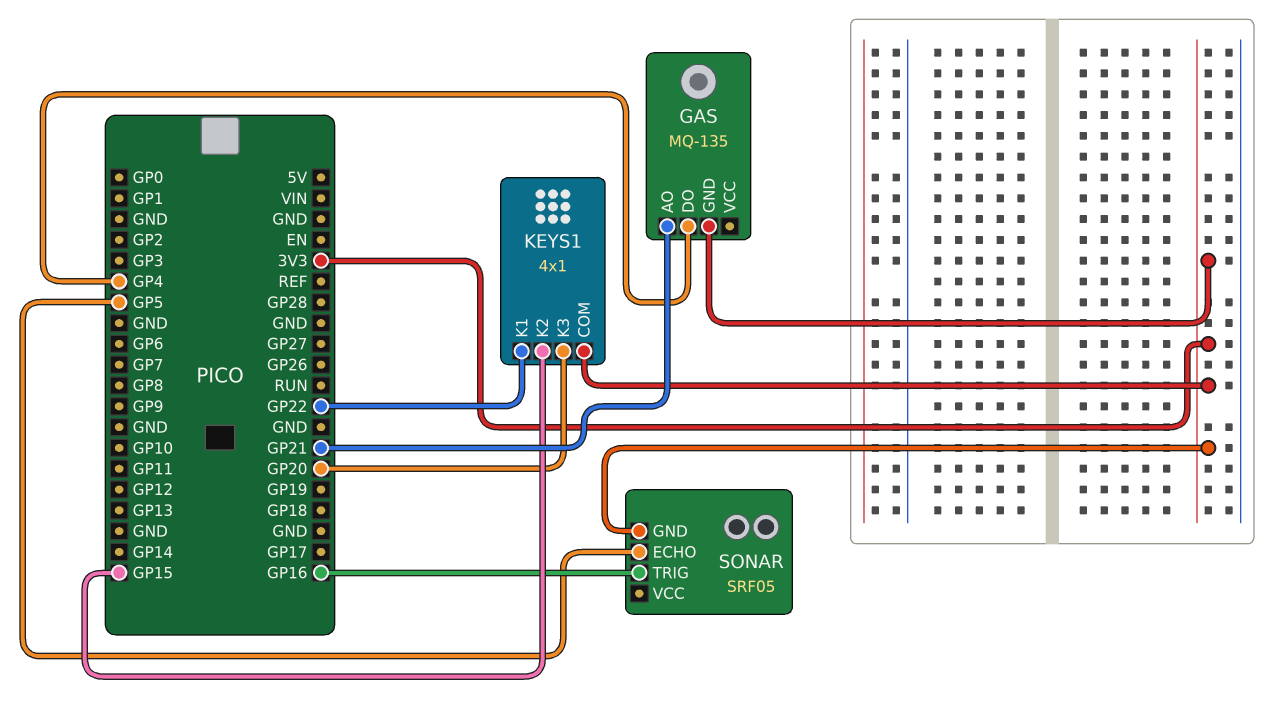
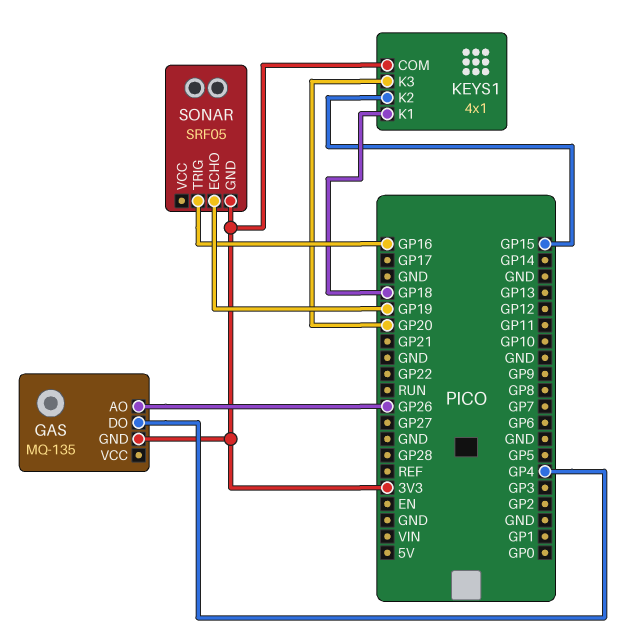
GAS pin AO: GP21 -> GP26
KEYS1 pin K1: GP22 -> GP18
SONAR pin ECHO: GP5 -> GP19

